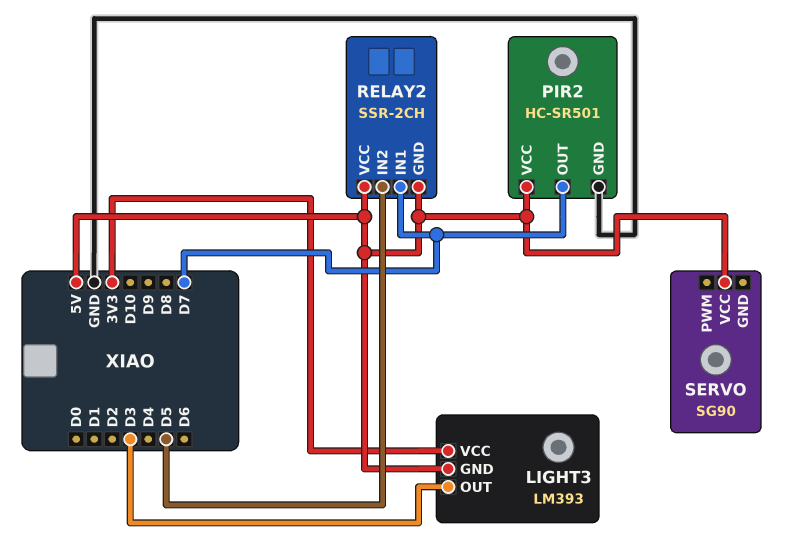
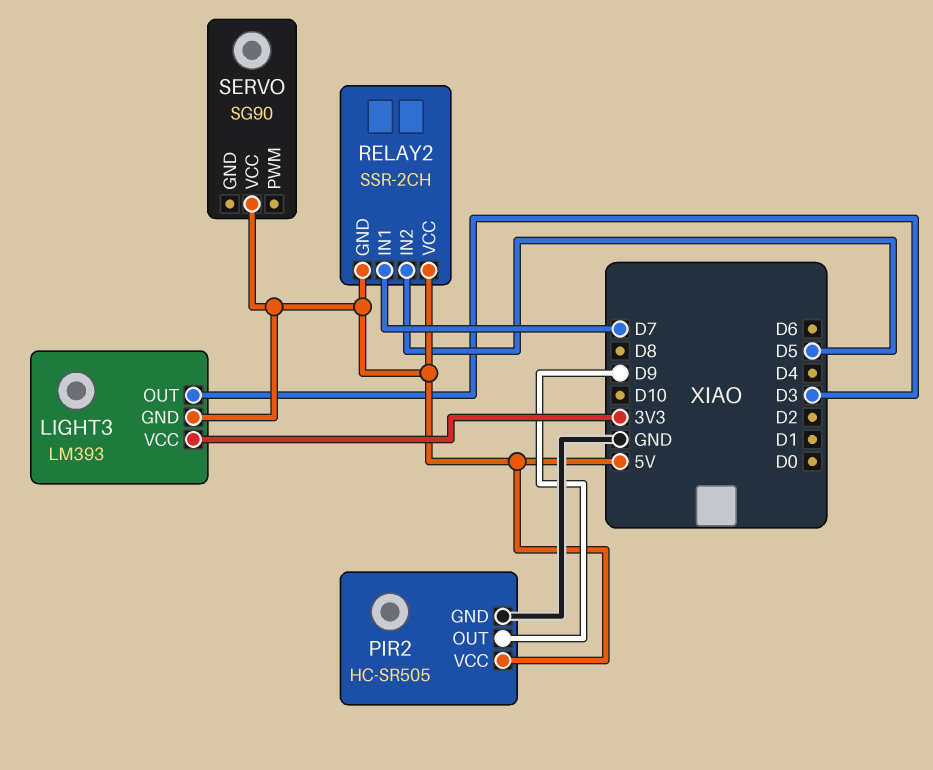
PIR2: HC-SR501 -> HC-SR505
PIR2 pin OUT: D7 -> D9

